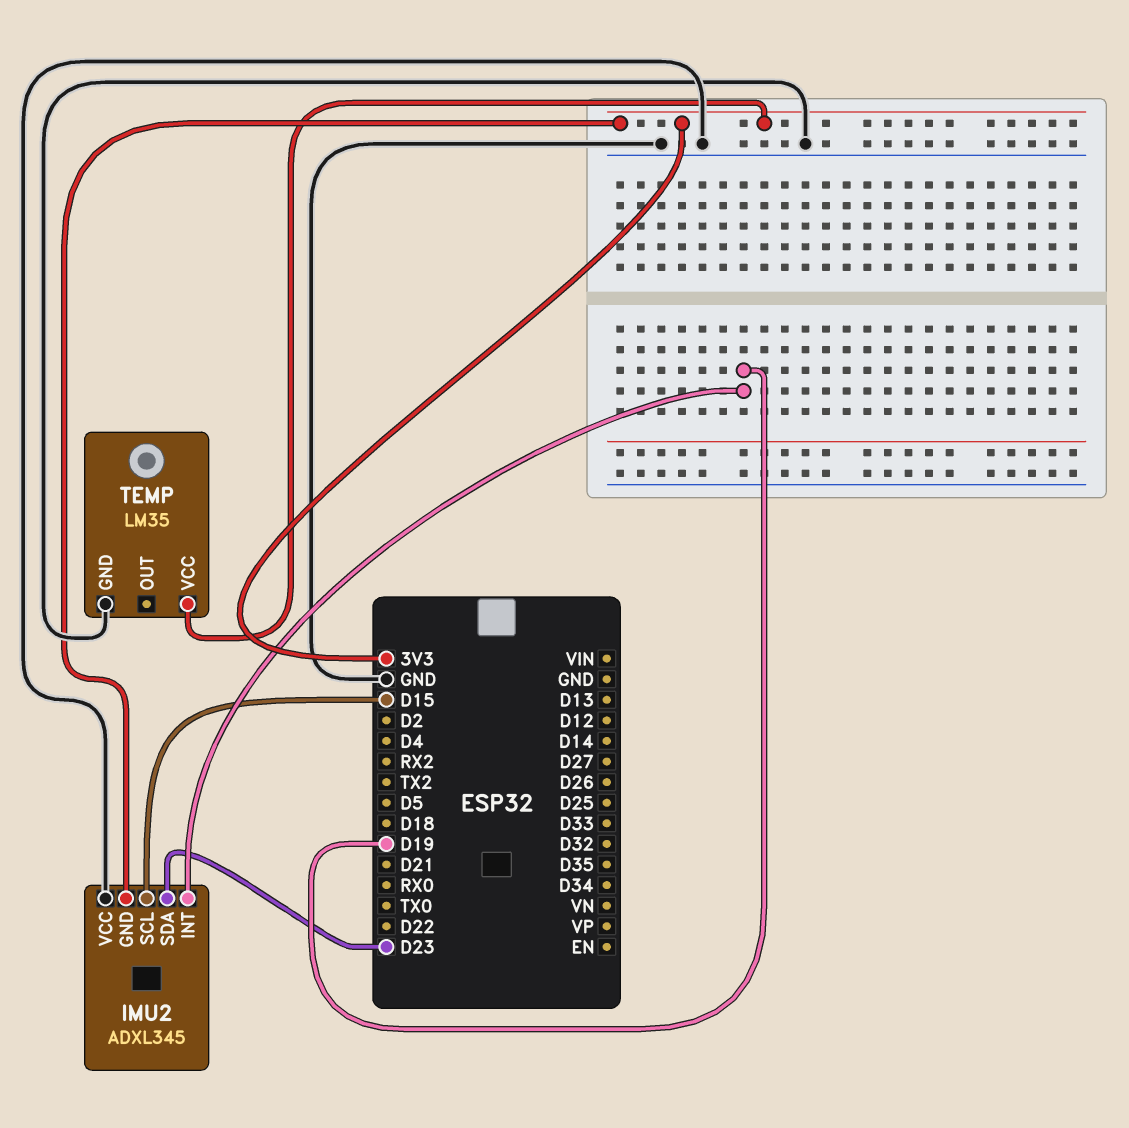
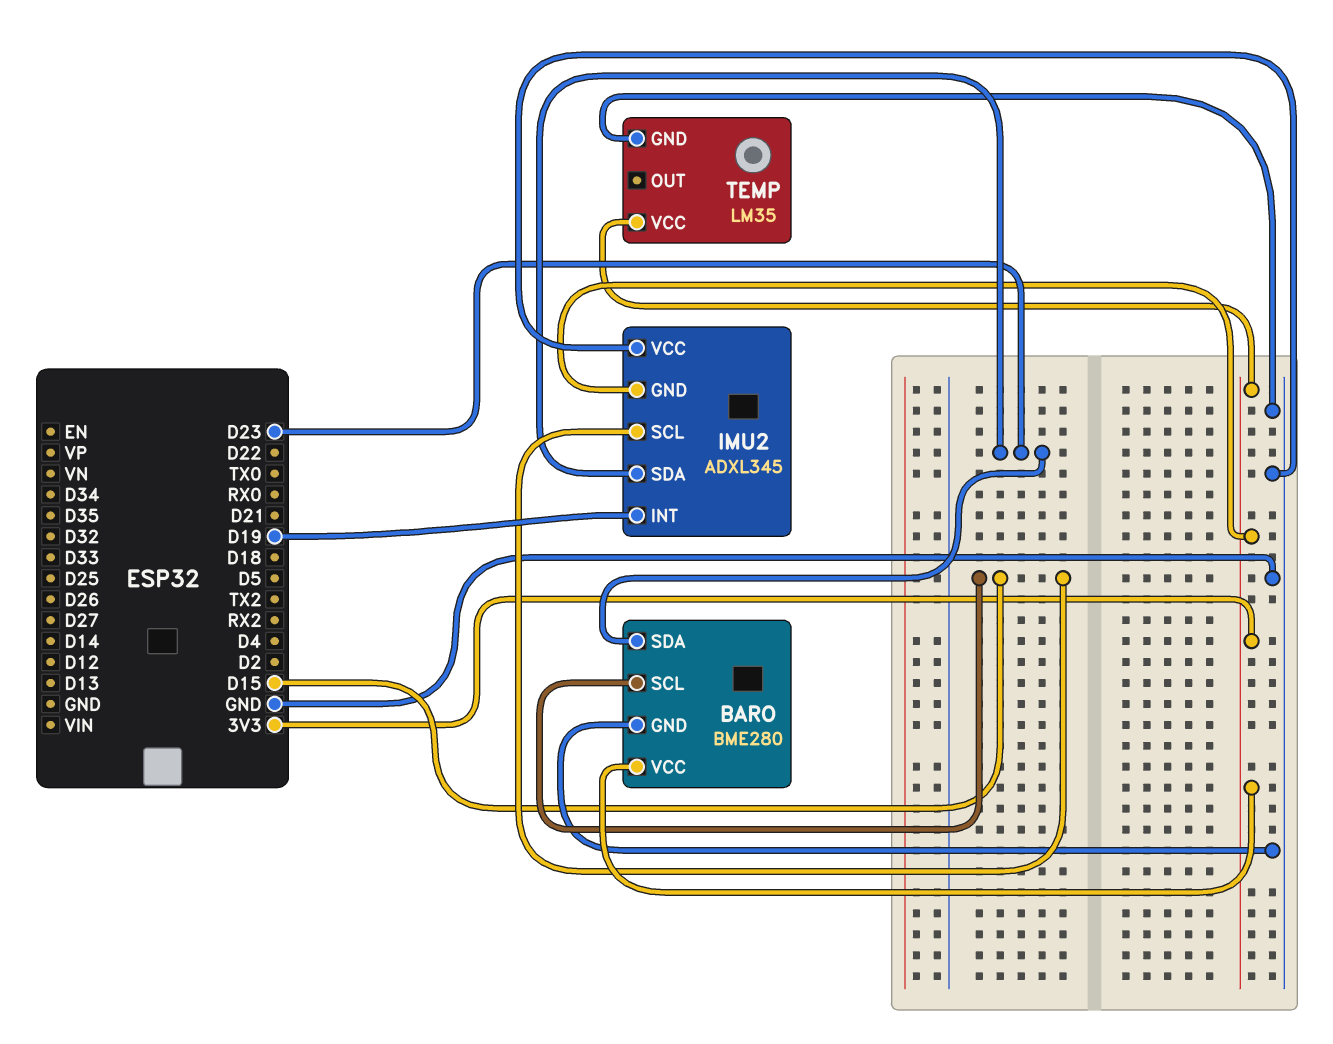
BARO: none -> BME280
BARO pin GND: none -> GND
BARO pin SCL: none -> D15
BARO pin SDA: none -> D23
BARO pin VCC: none -> 3V3

